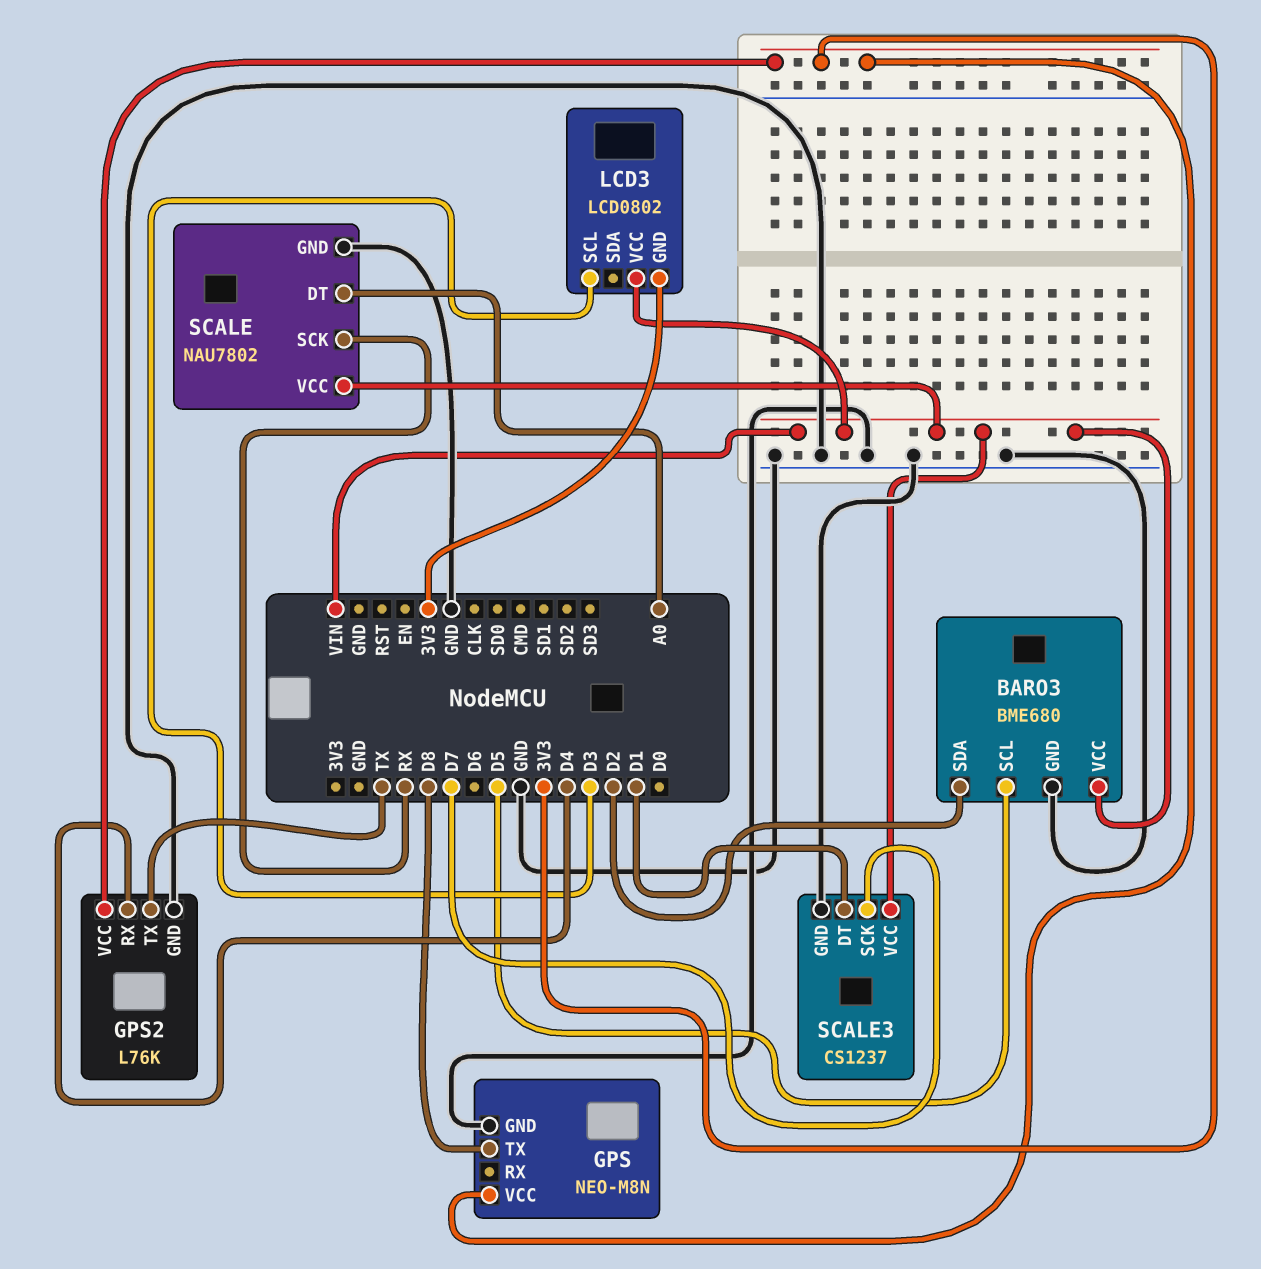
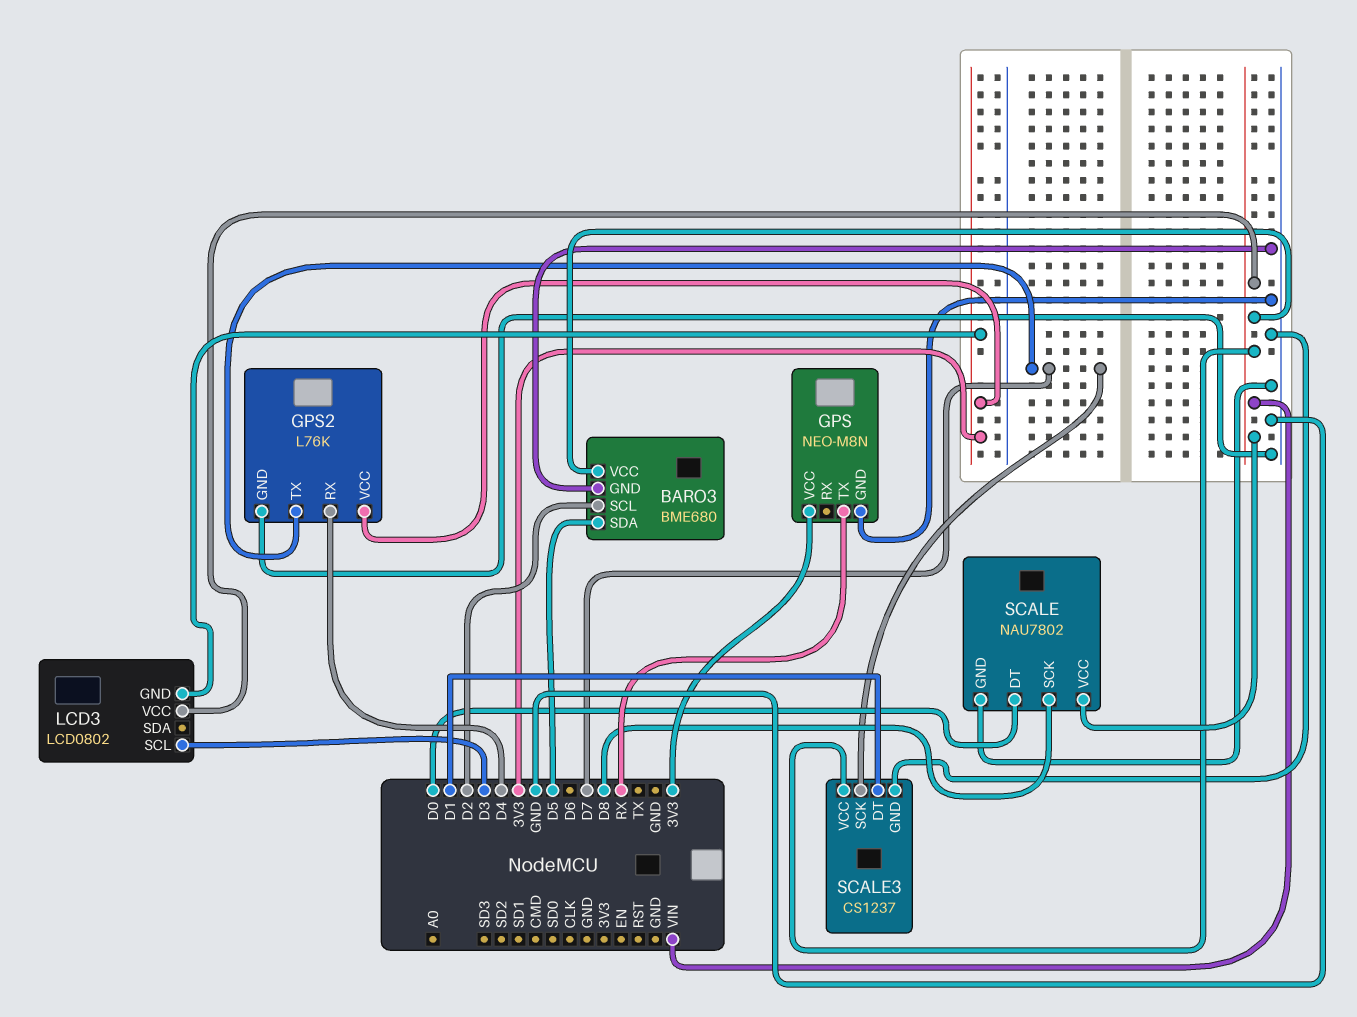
BARO3 pin SCL: D5 -> D2
BARO3 pin SDA: D2 -> D5
GPS pin TX: D8 -> RX
GPS2 pin TX: TX -> D7
SCALE pin DT: A0 -> D0
SCALE pin SCK: RX -> D8

